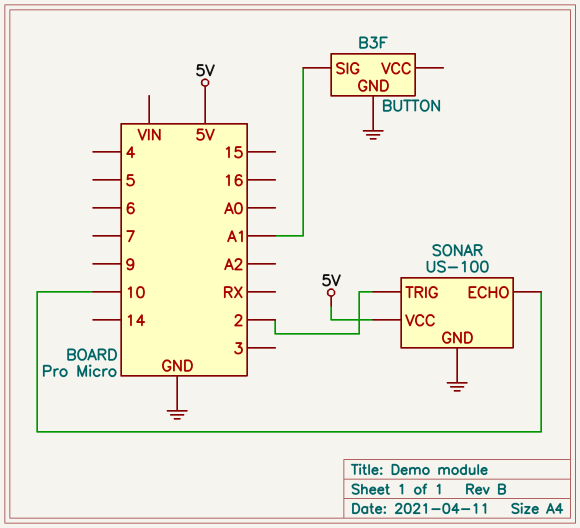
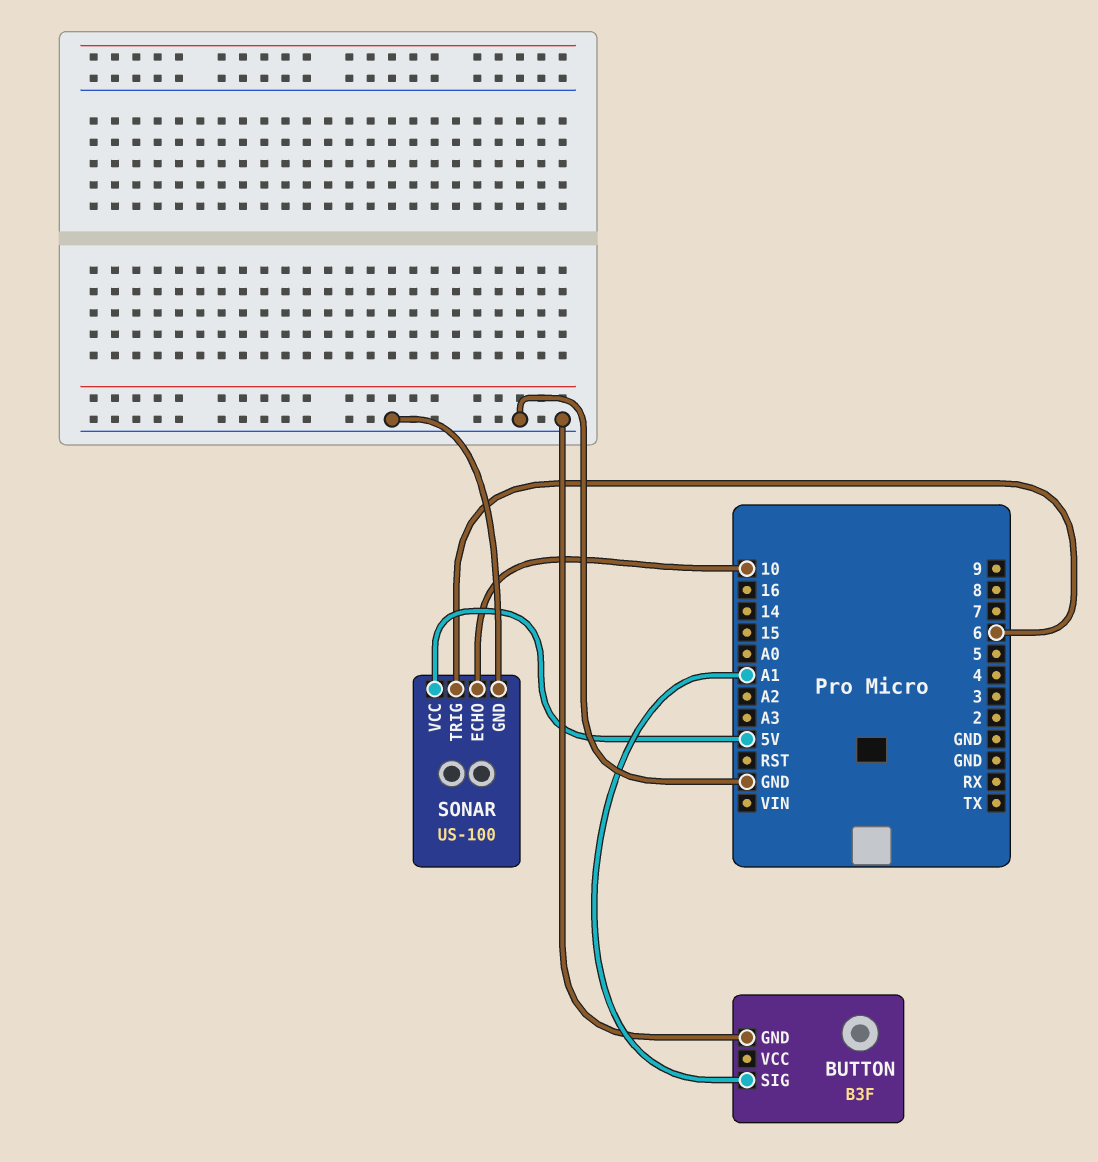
SONAR pin TRIG: 2 -> 6

